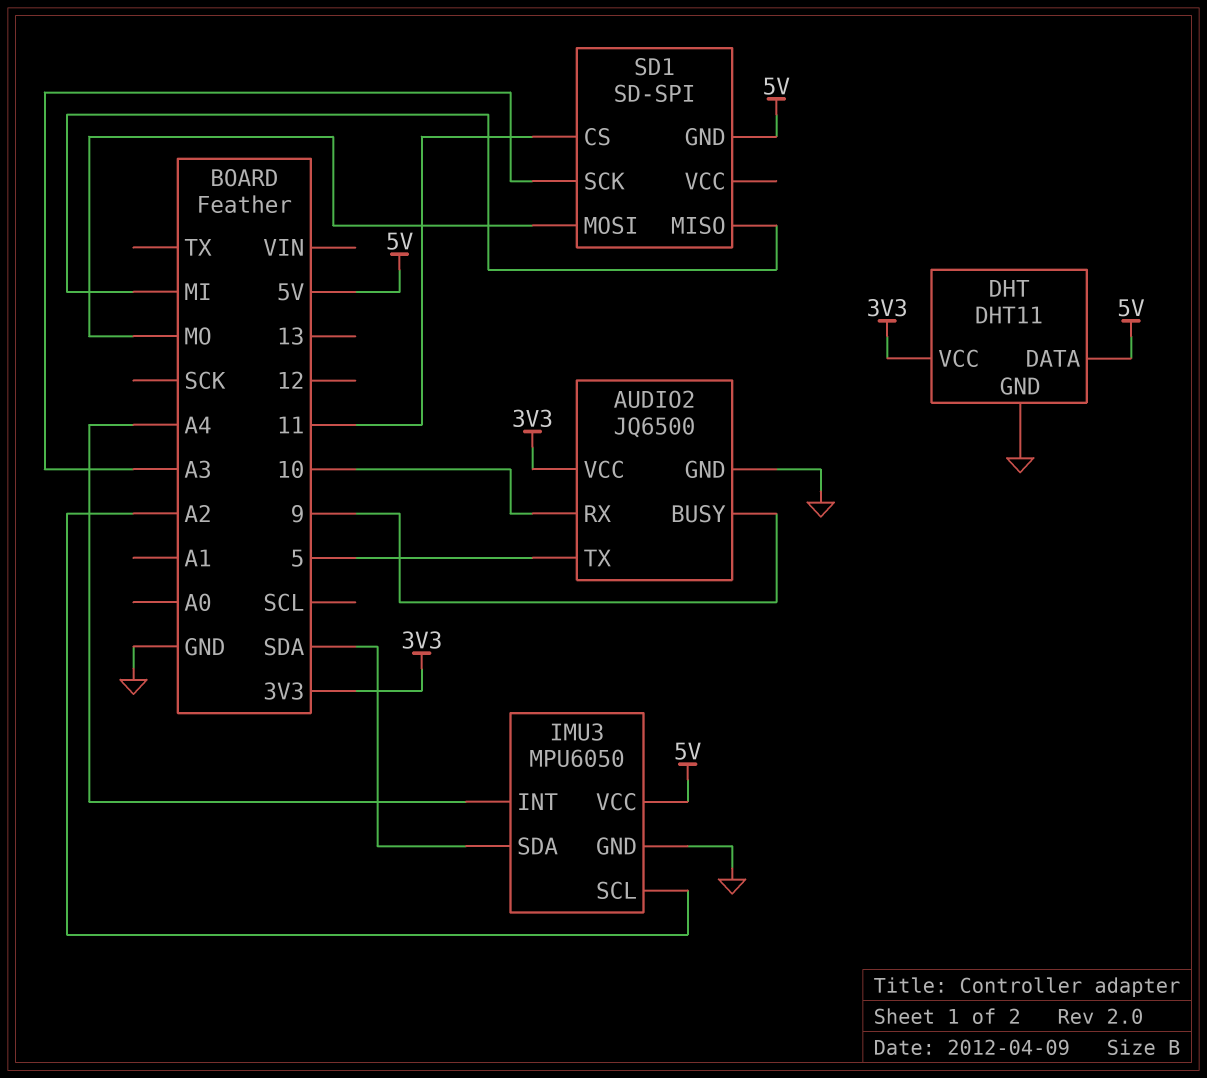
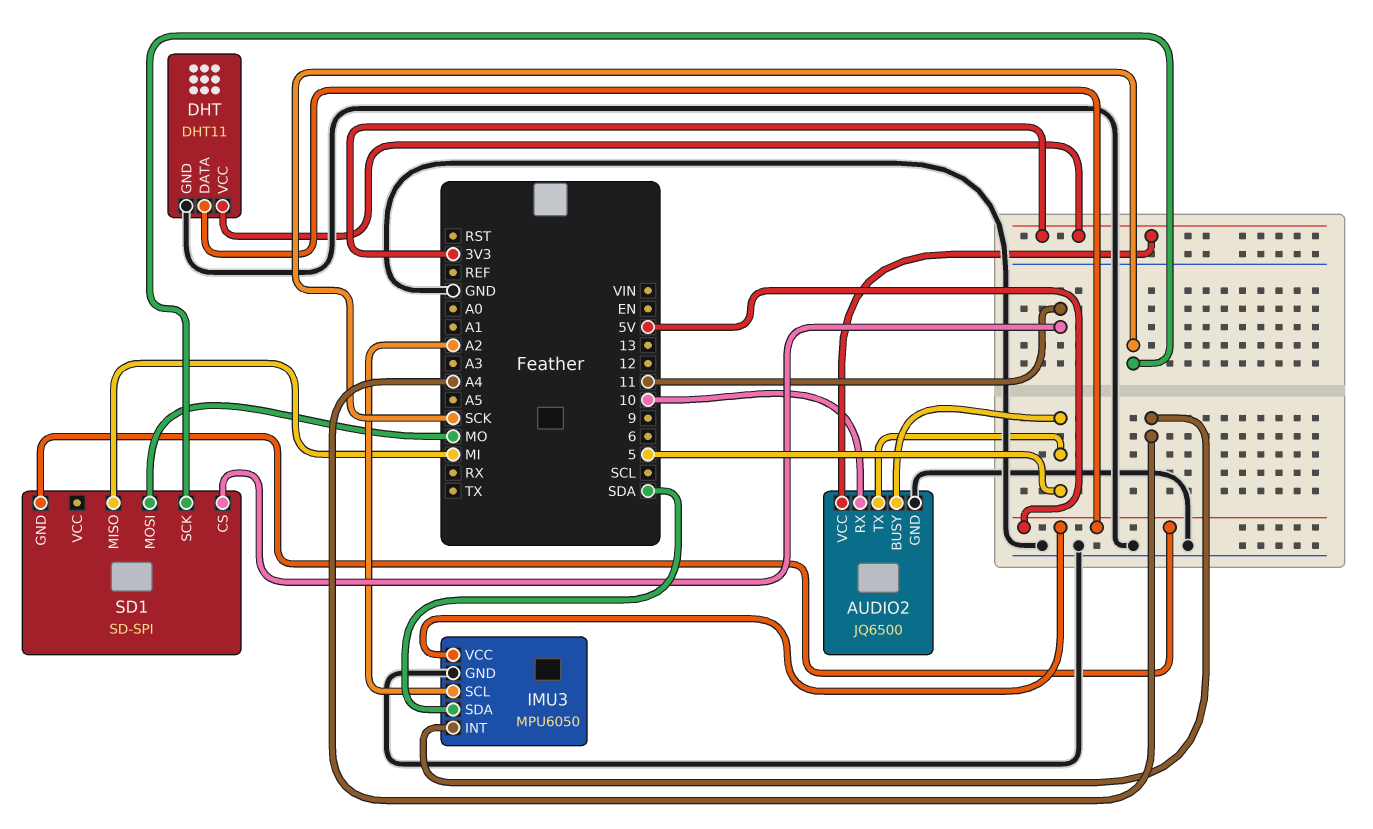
AUDIO2 pin BUSY: 9 -> 5
SD1 pin SCK: A3 -> SCK

